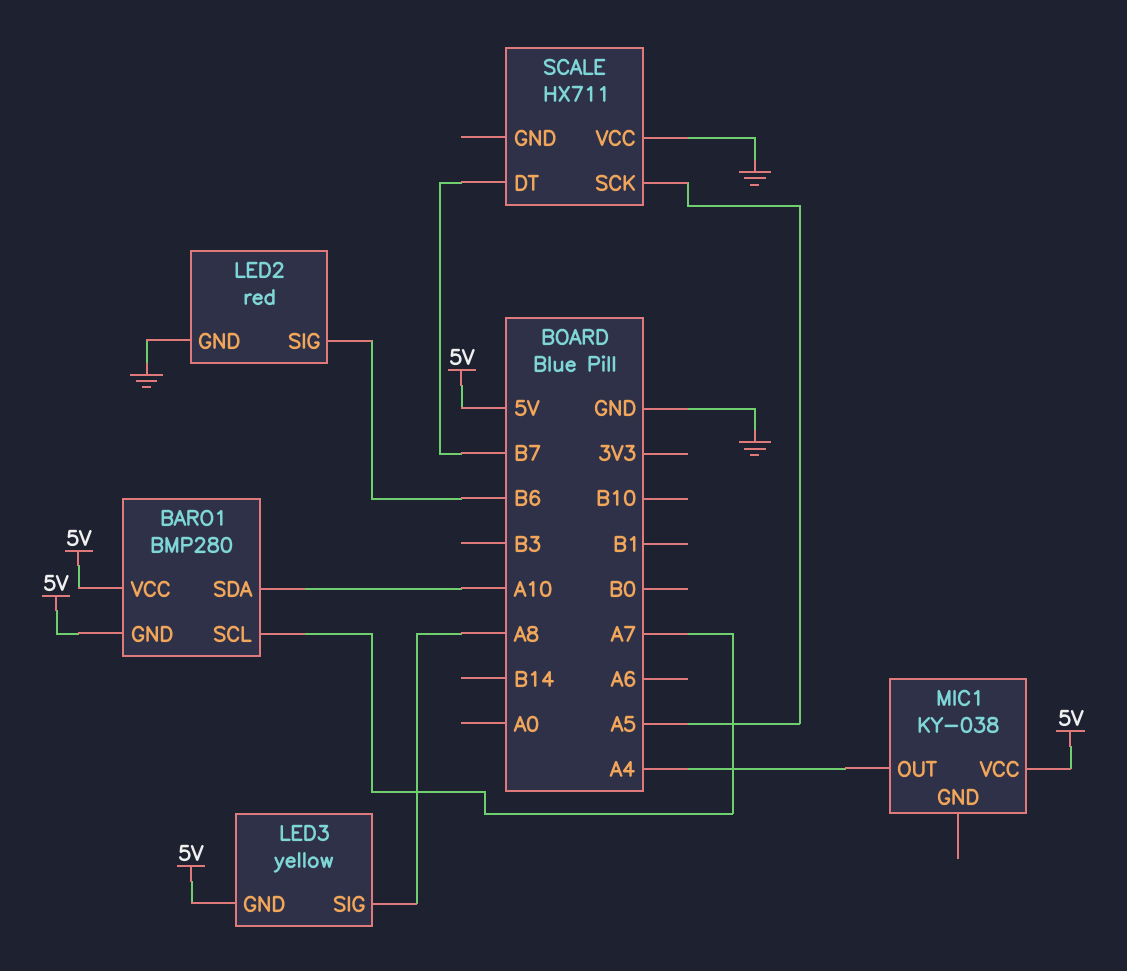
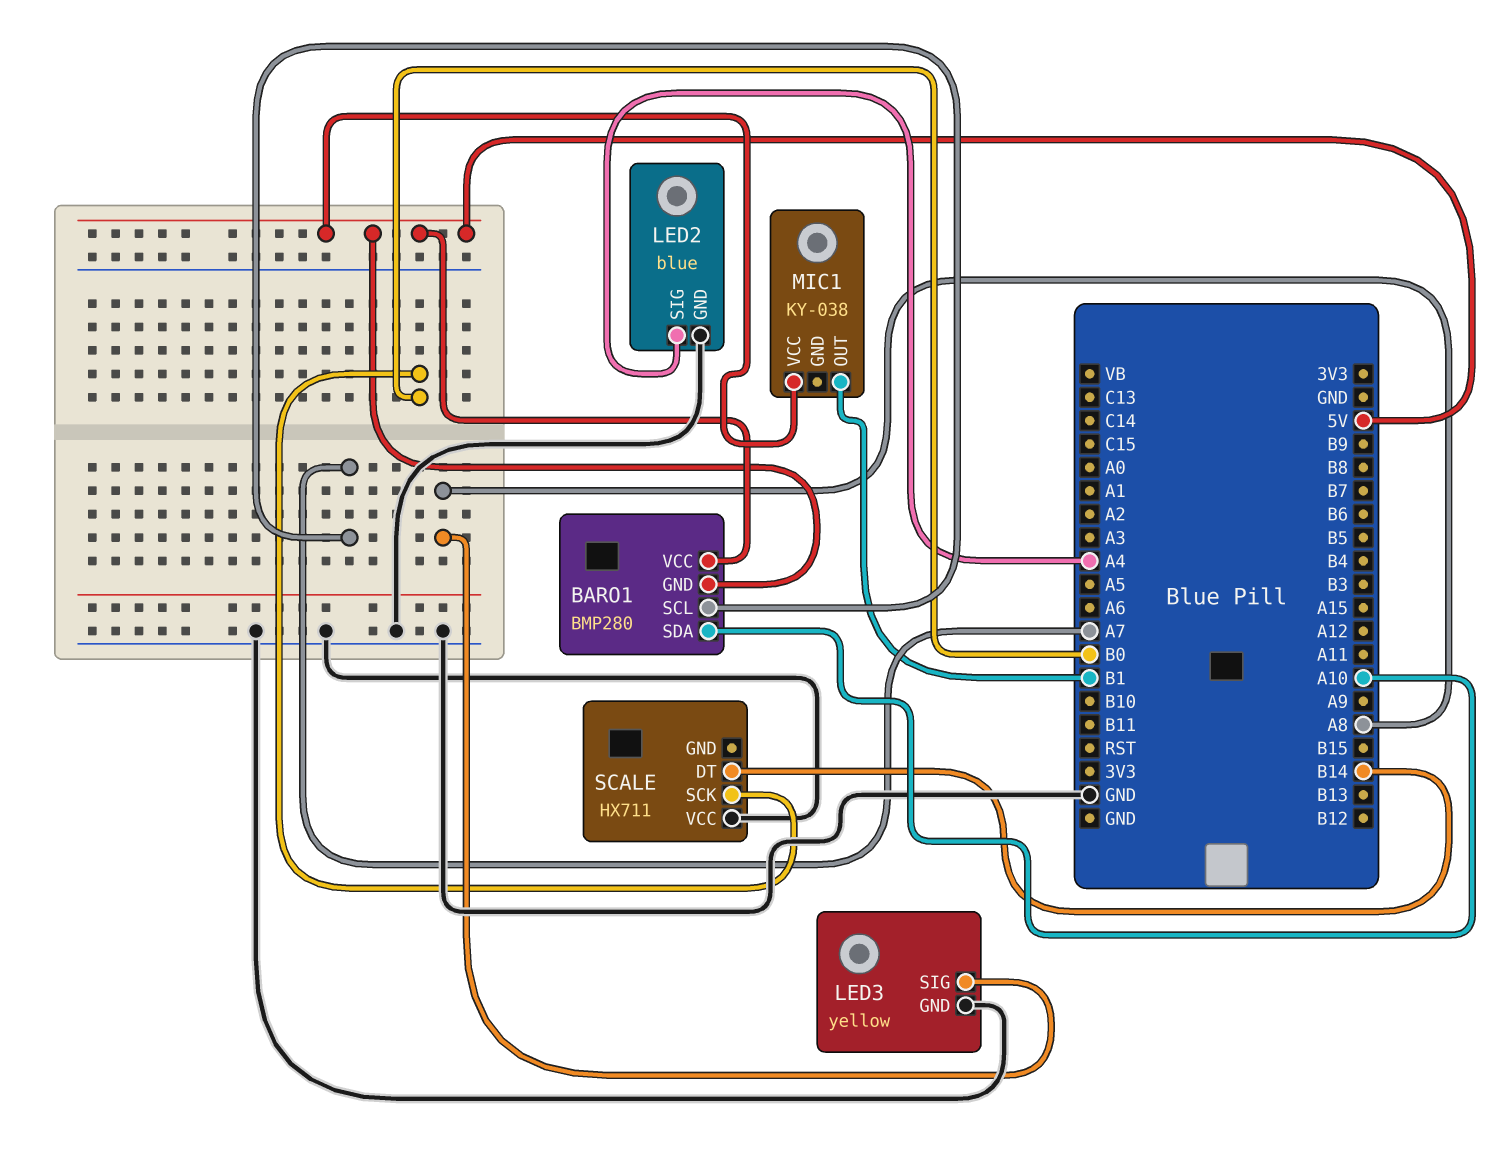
LED2: red -> blue
LED2 pin SIG: B6 -> A4
LED3 pin GND: 5V -> GND
MIC1 pin OUT: A4 -> B1
SCALE pin DT: B7 -> B14
SCALE pin SCK: A5 -> B0

